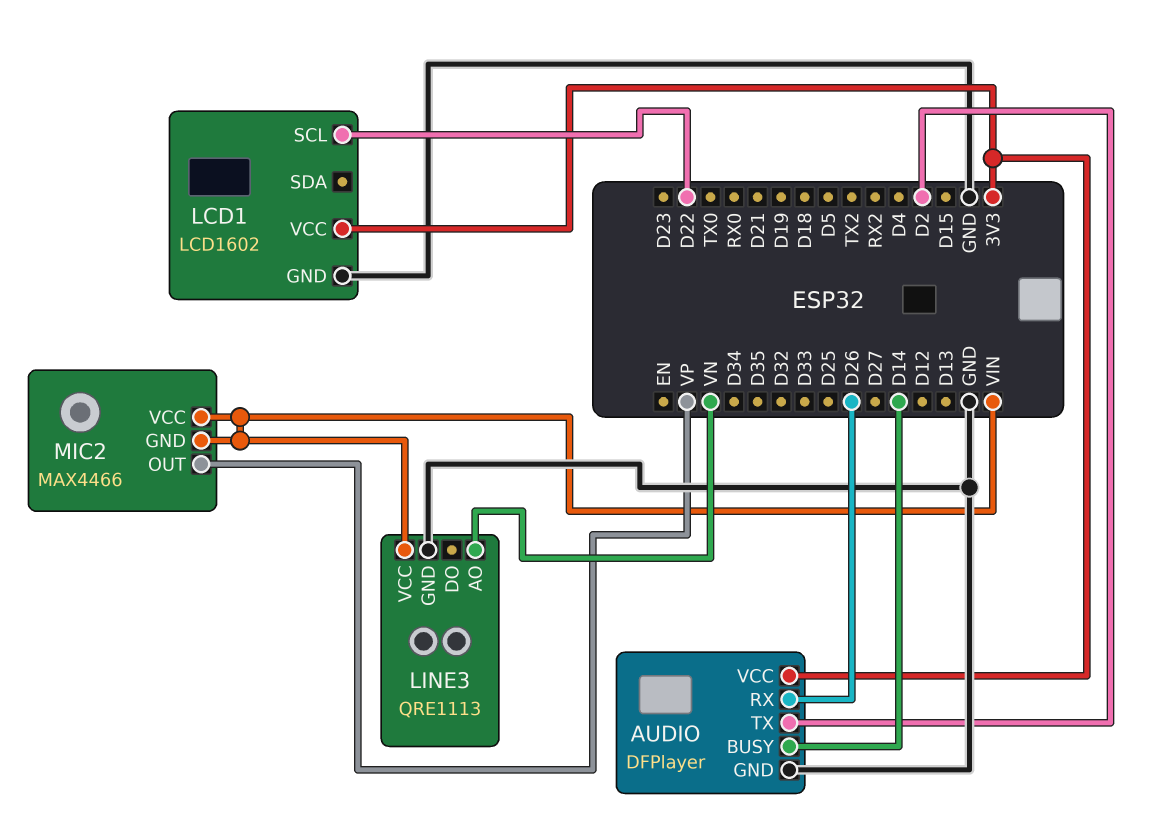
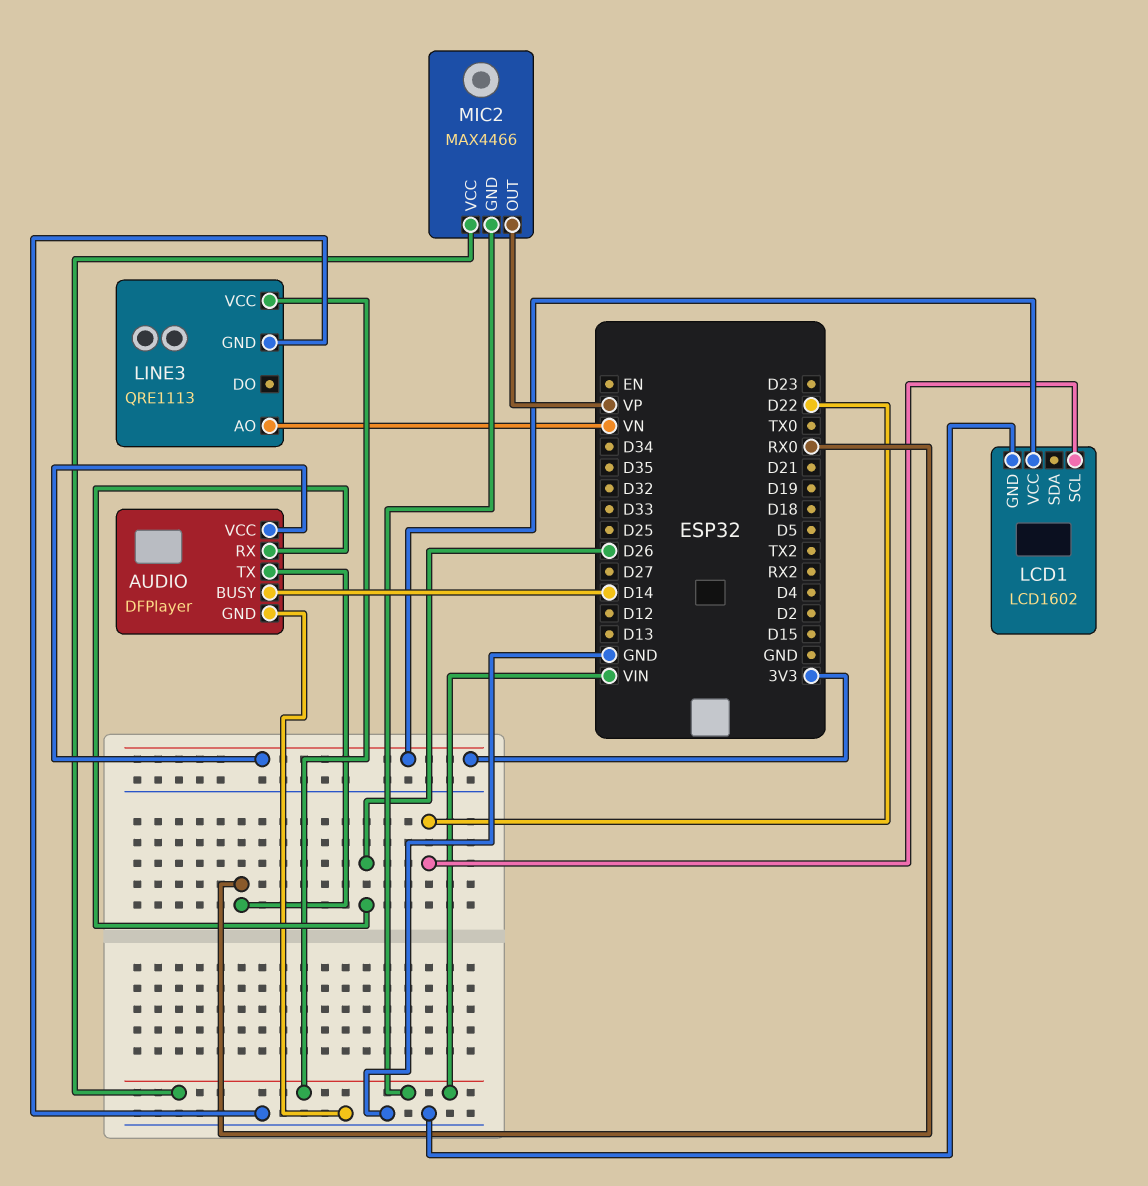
AUDIO pin TX: D2 -> RX0

